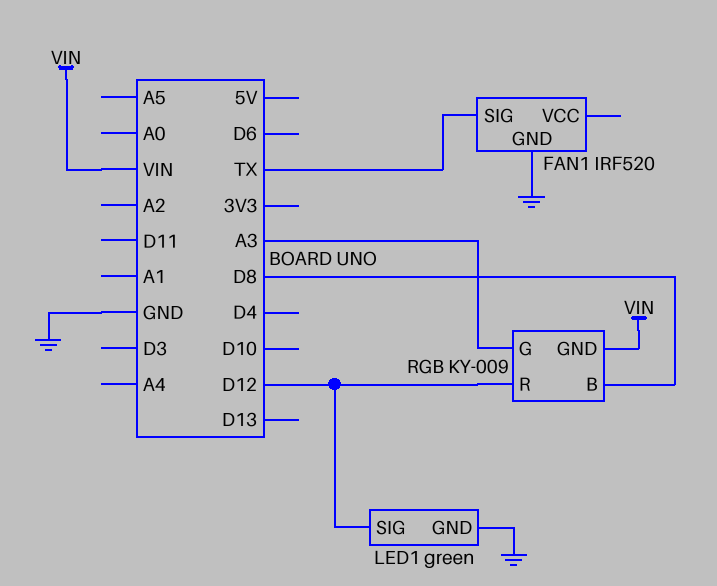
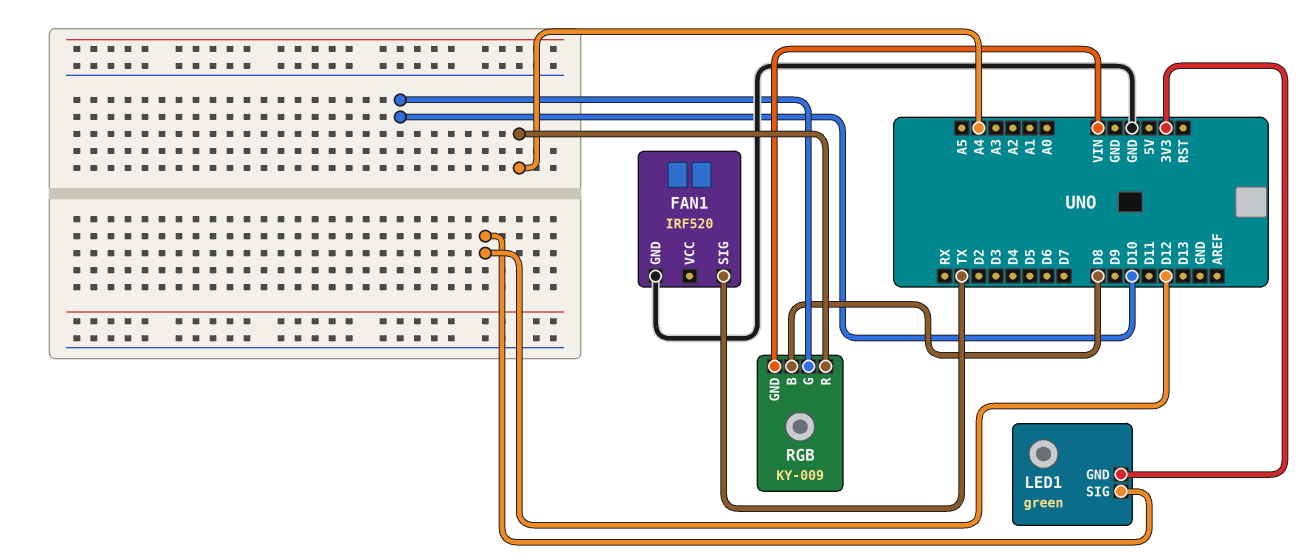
LED1 pin GND: GND -> 3V3
RGB pin G: A3 -> D10
RGB pin R: D12 -> A4

